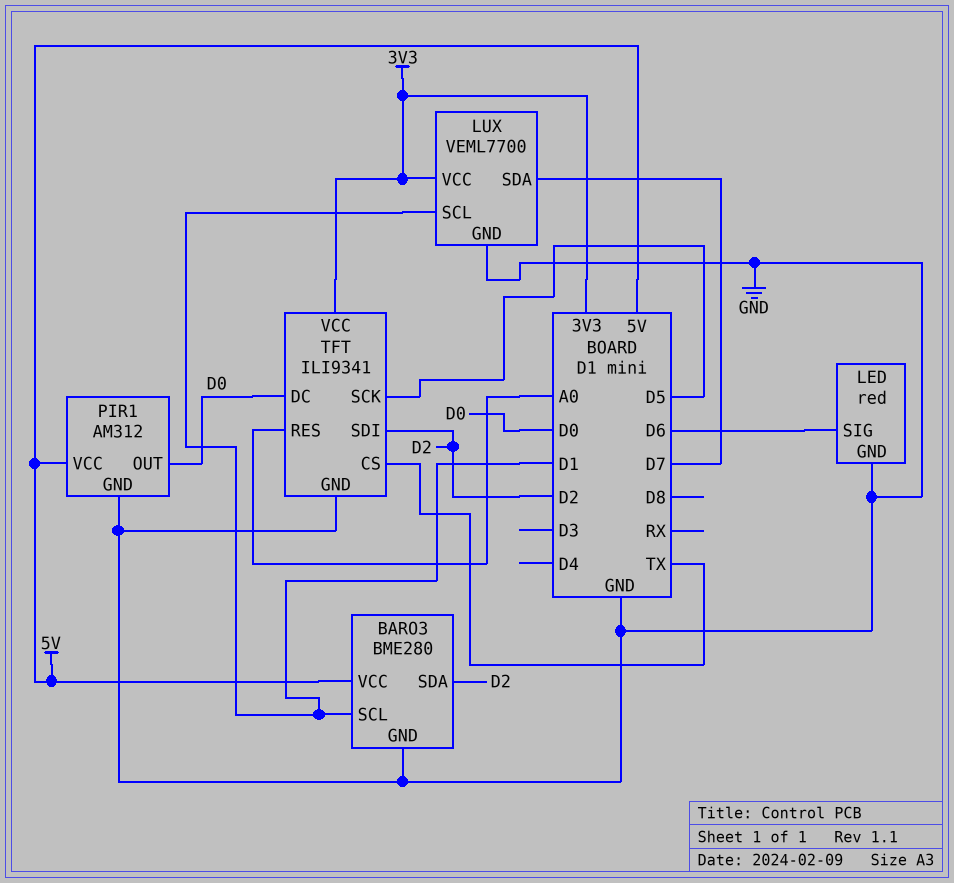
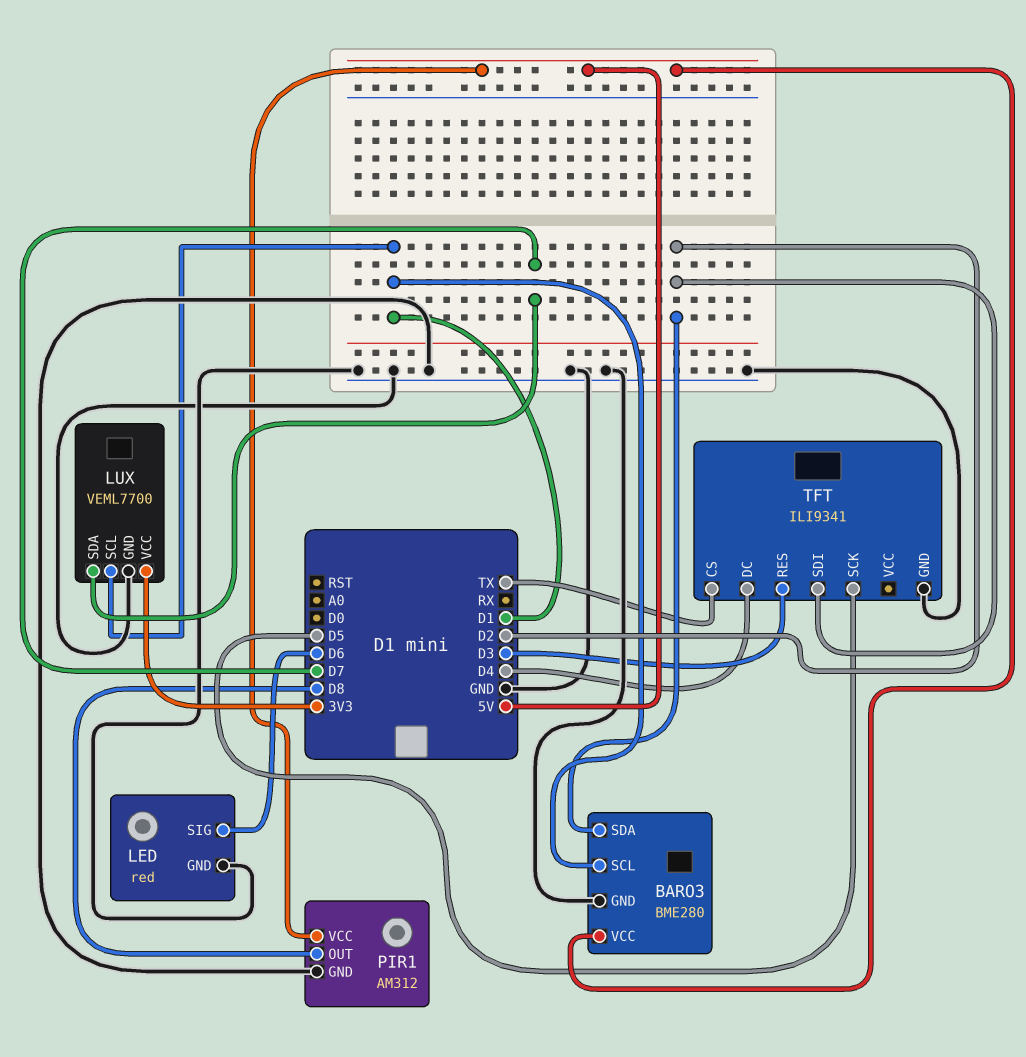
PIR1 pin OUT: D0 -> D8
TFT pin DC: D0 -> D4
TFT pin RES: A0 -> D3
TFT pin VCC: 3V3 -> none

